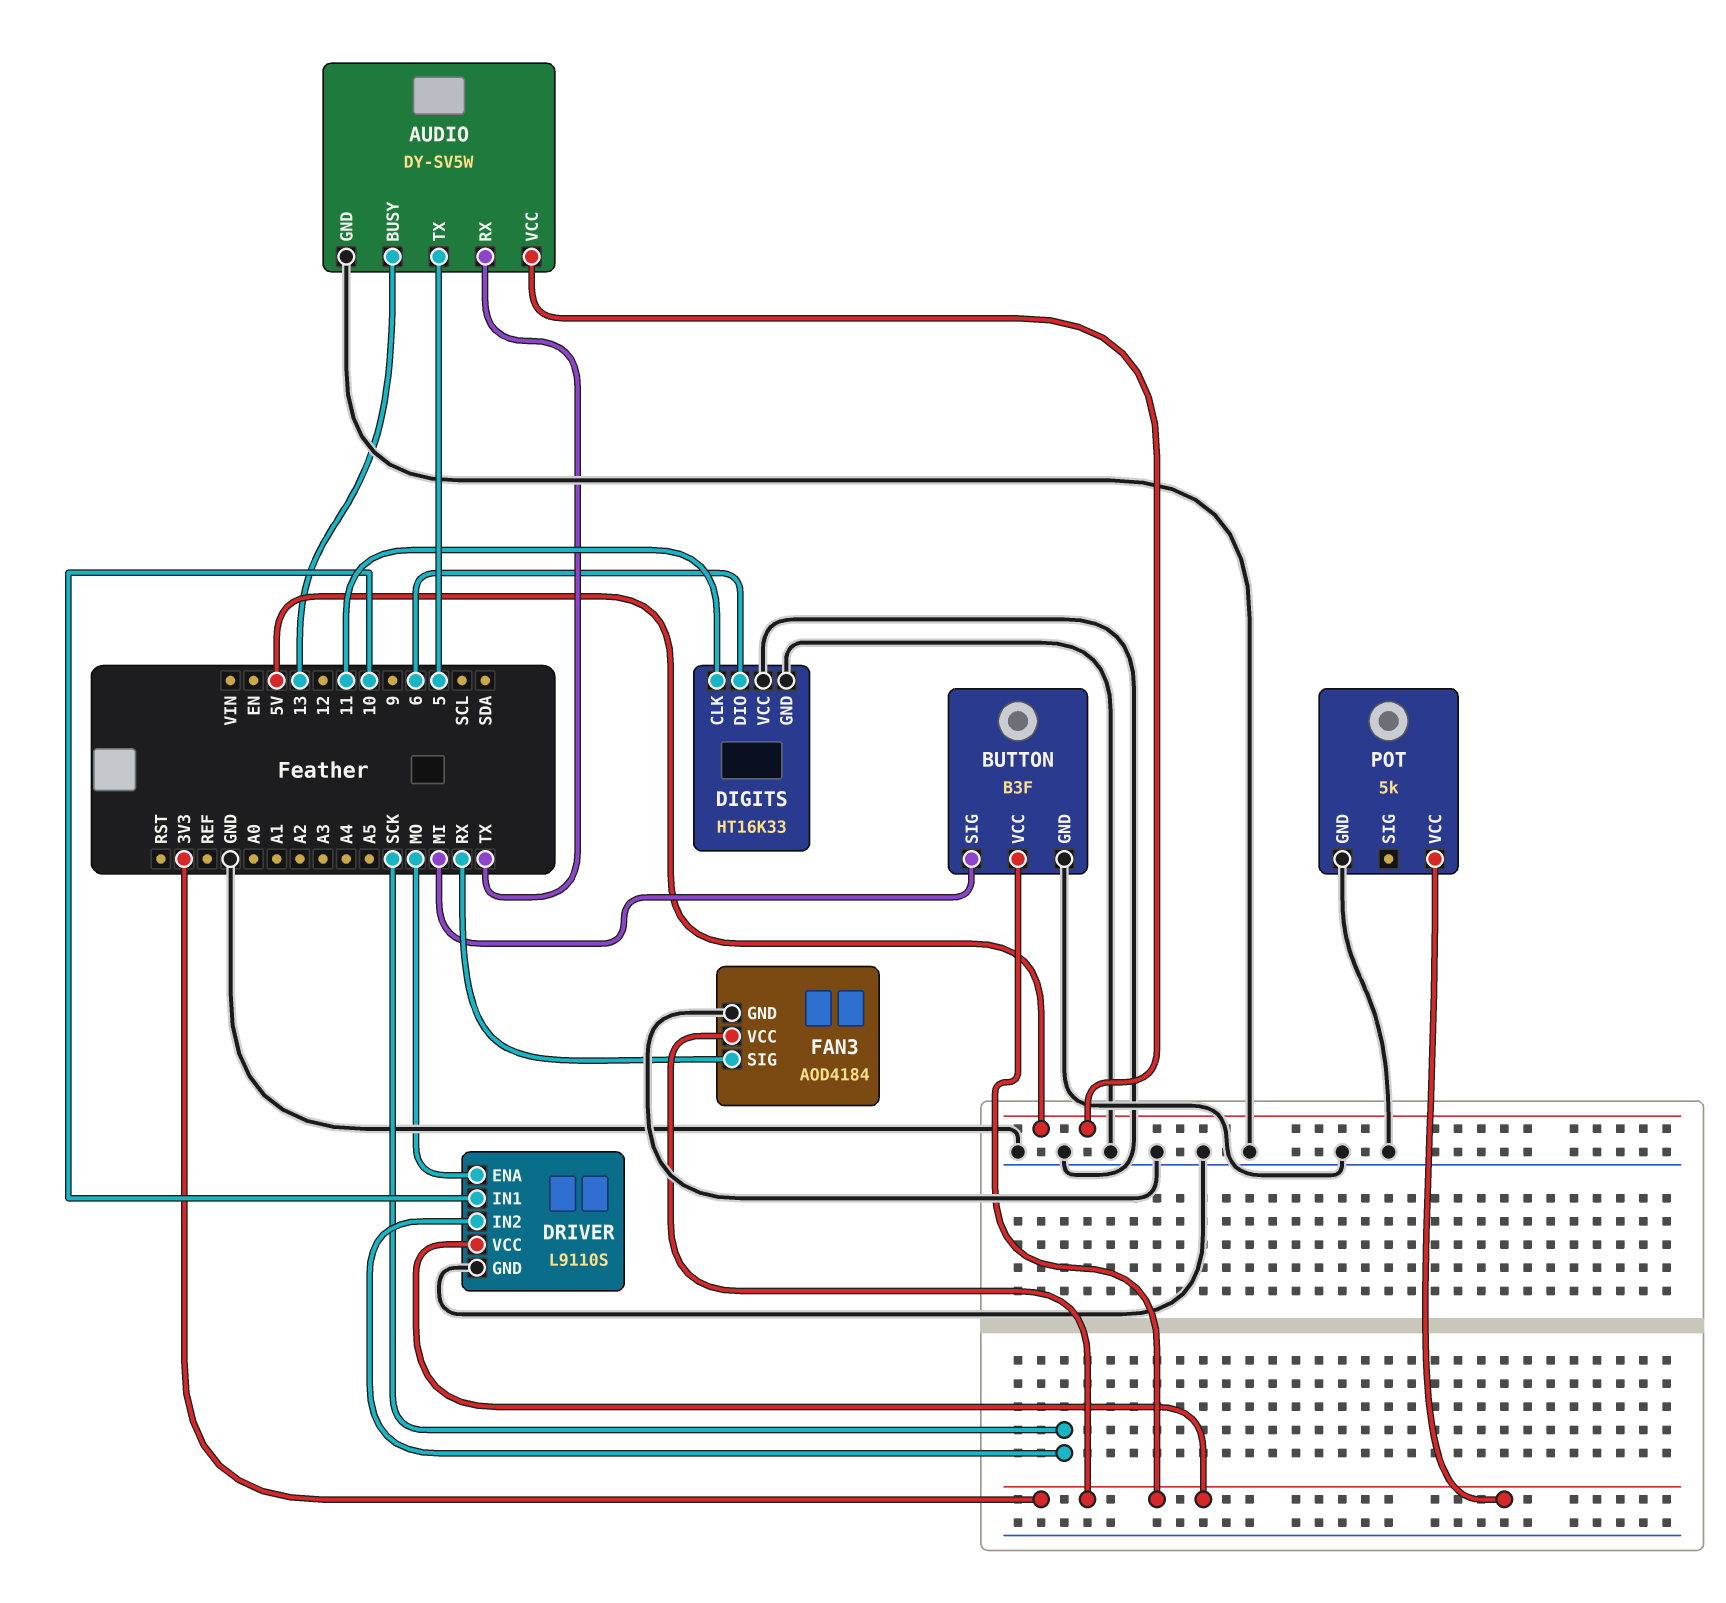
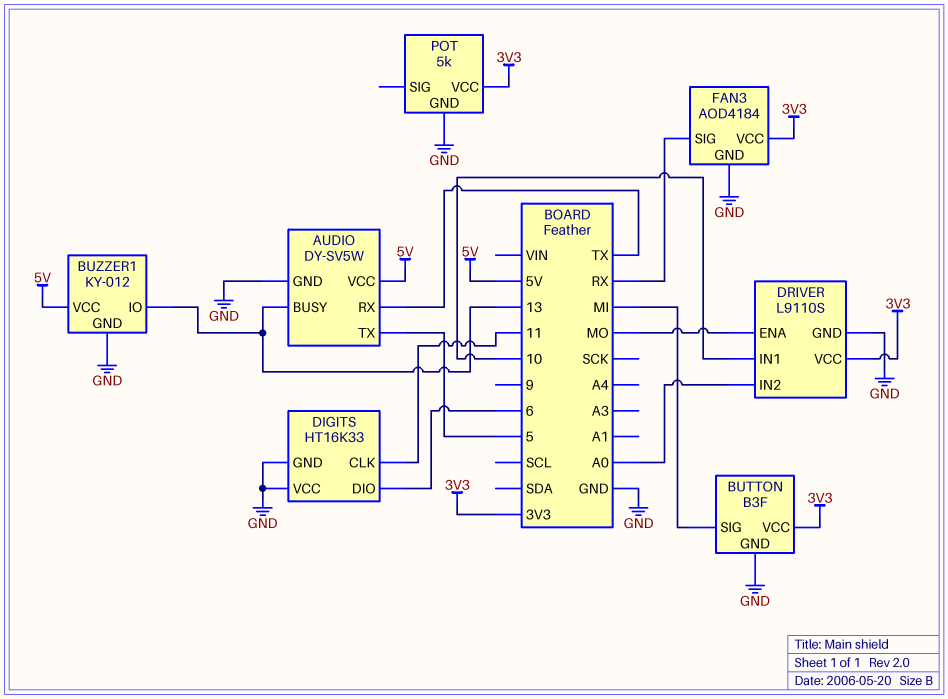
BUZZER1: none -> KY-012
BUZZER1 pin GND: none -> GND
BUZZER1 pin IO: none -> 13
BUZZER1 pin VCC: none -> 5V
DRIVER pin IN2: SCK -> A0

